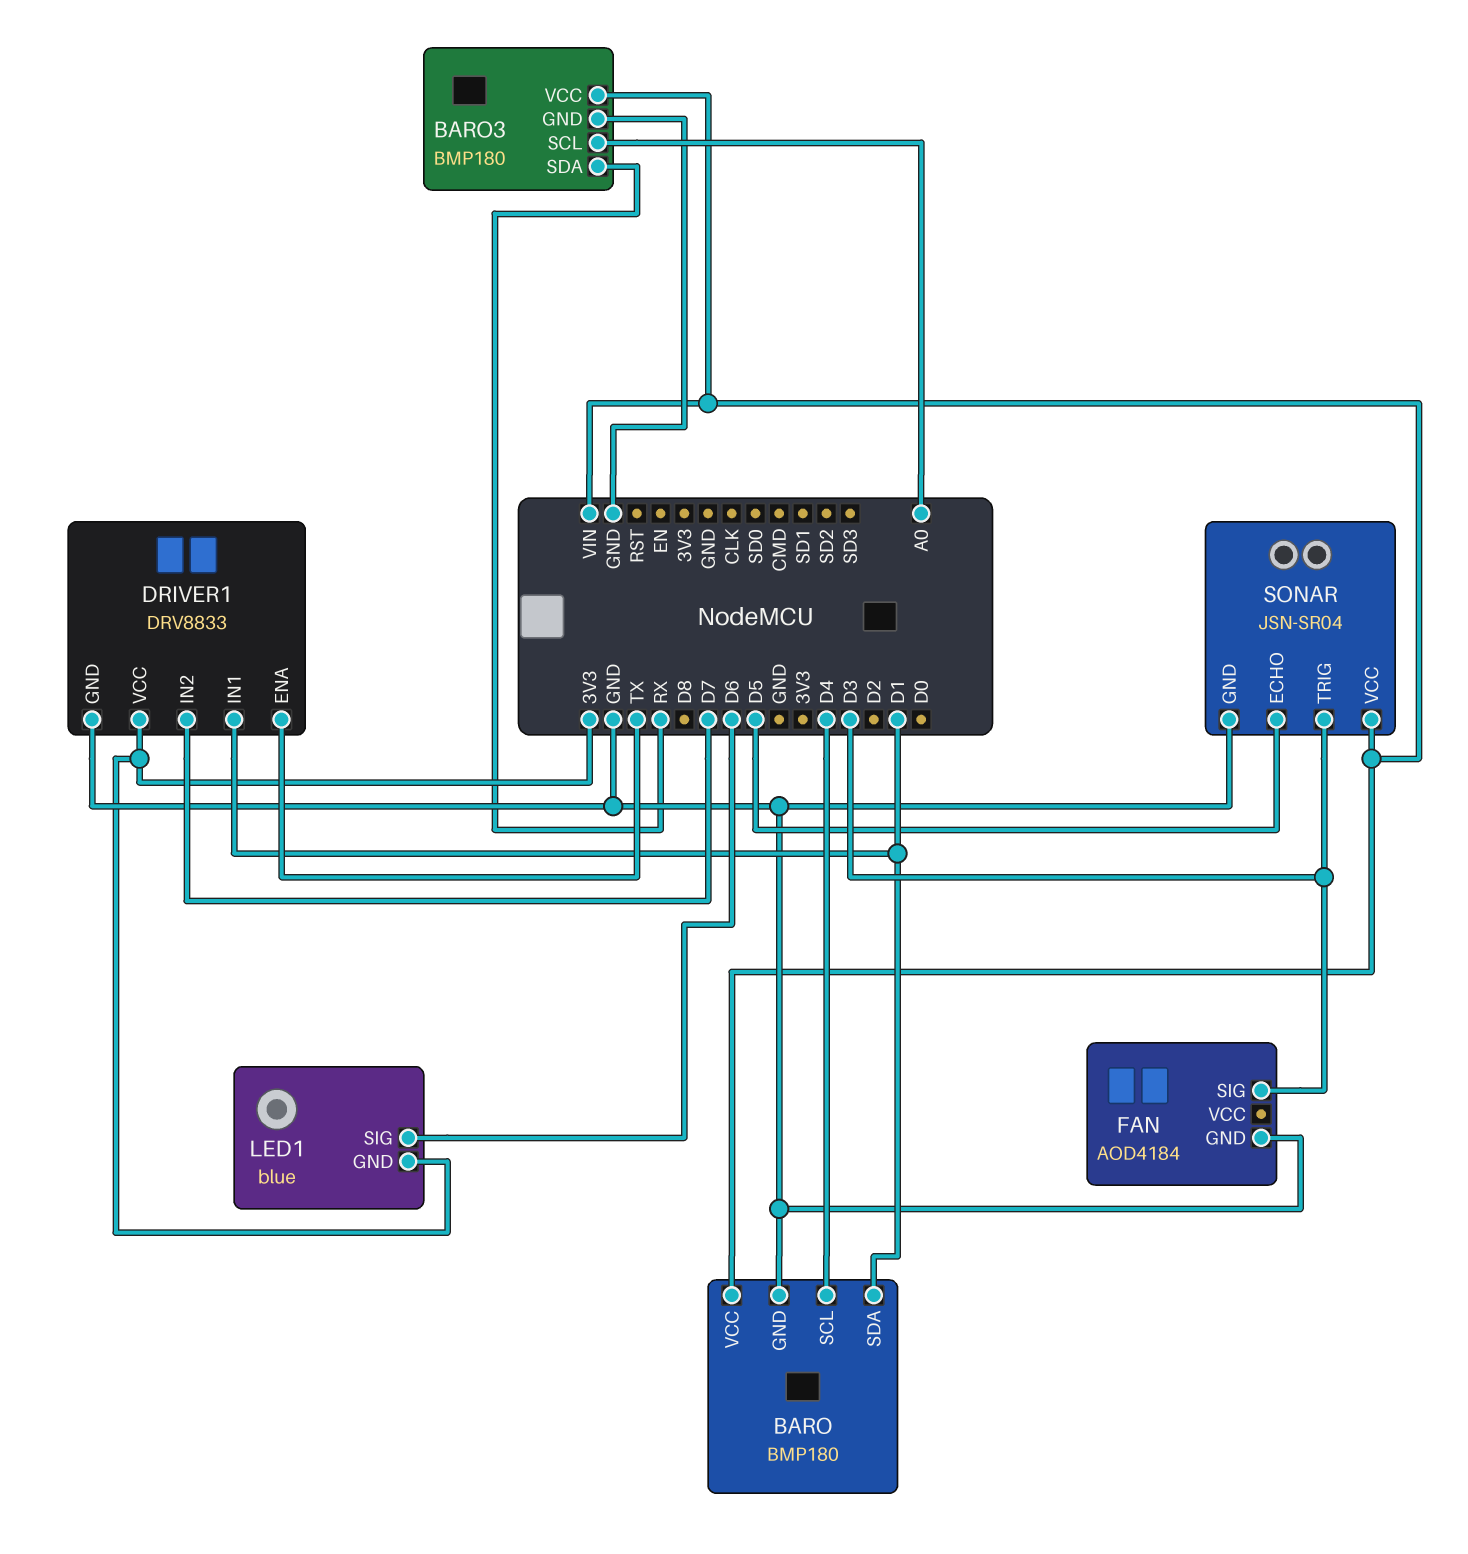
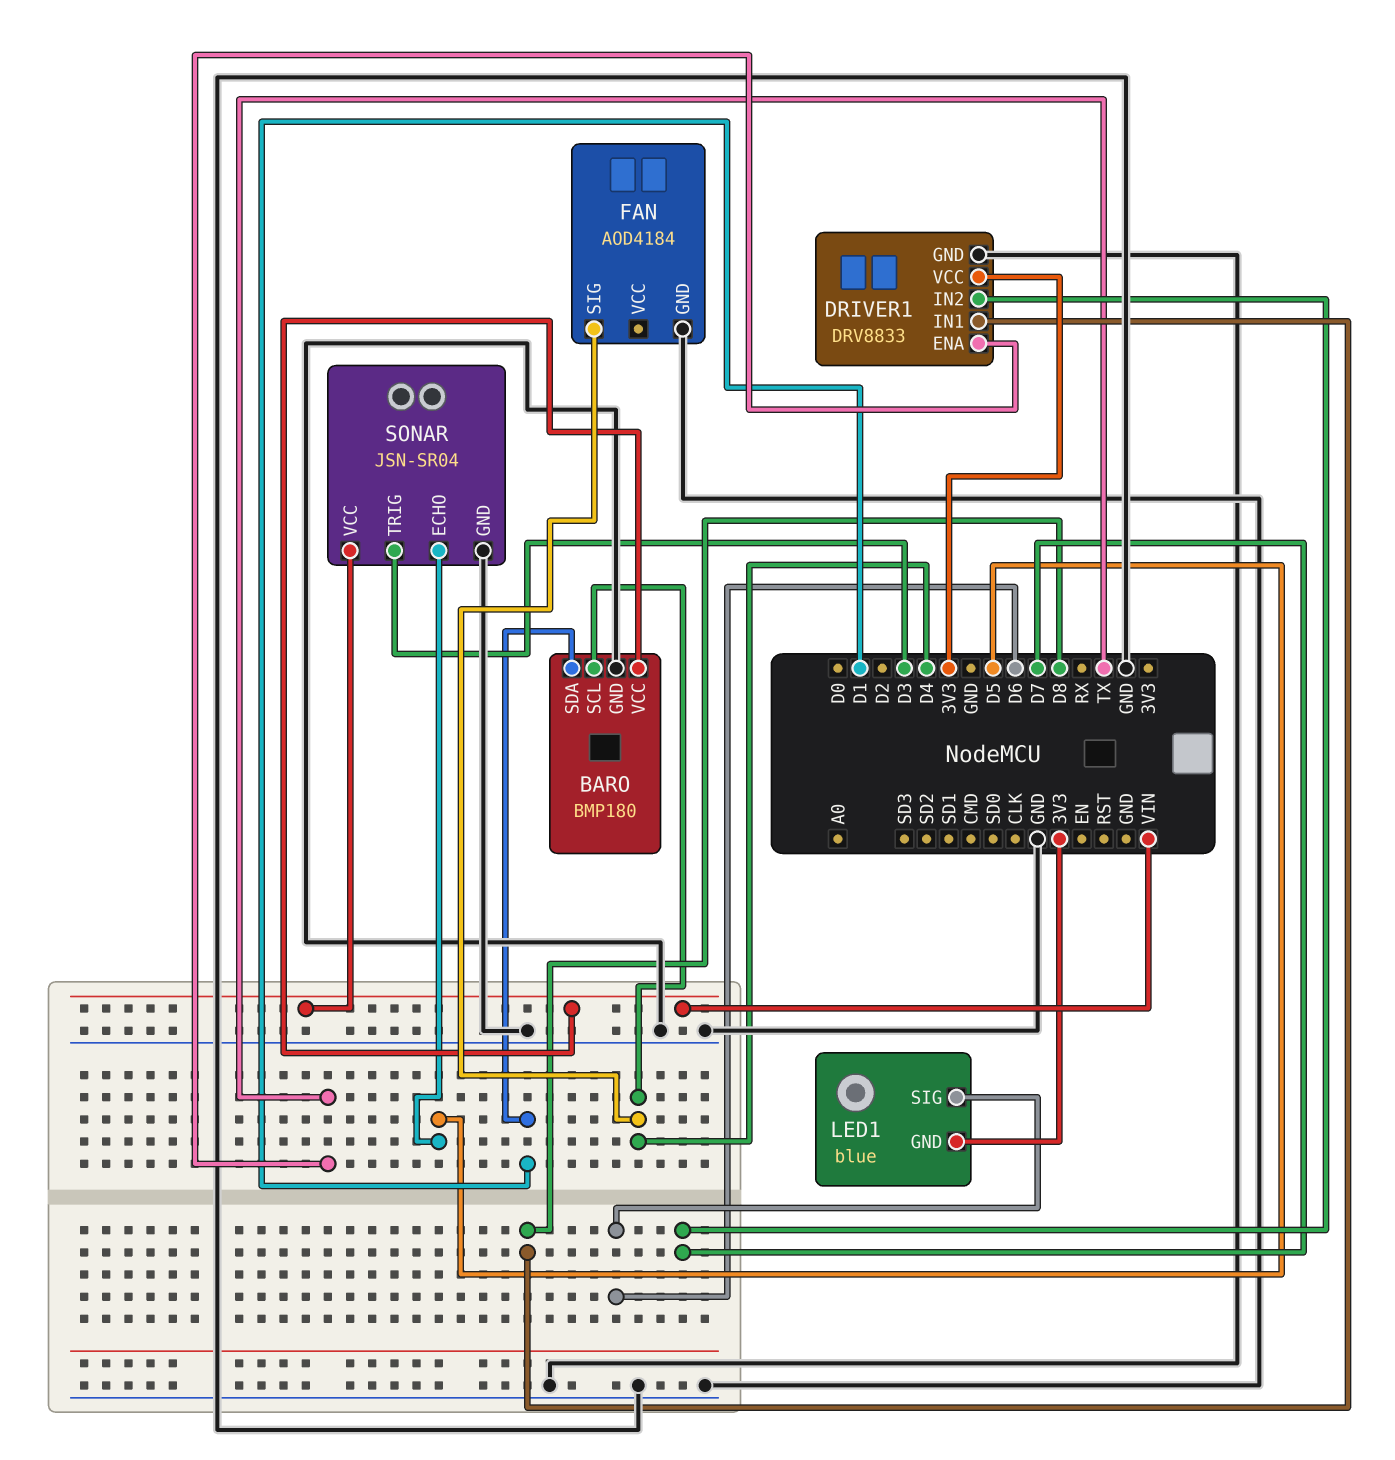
BARO3: BMP180 -> none
BARO3 pin GND: GND -> none
BARO3 pin SCL: A0 -> none
BARO3 pin SDA: RX -> none
BARO3 pin VCC: VIN -> none
DRIVER1 pin IN1: D1 -> D8
FAN pin SIG: D3 -> D4

